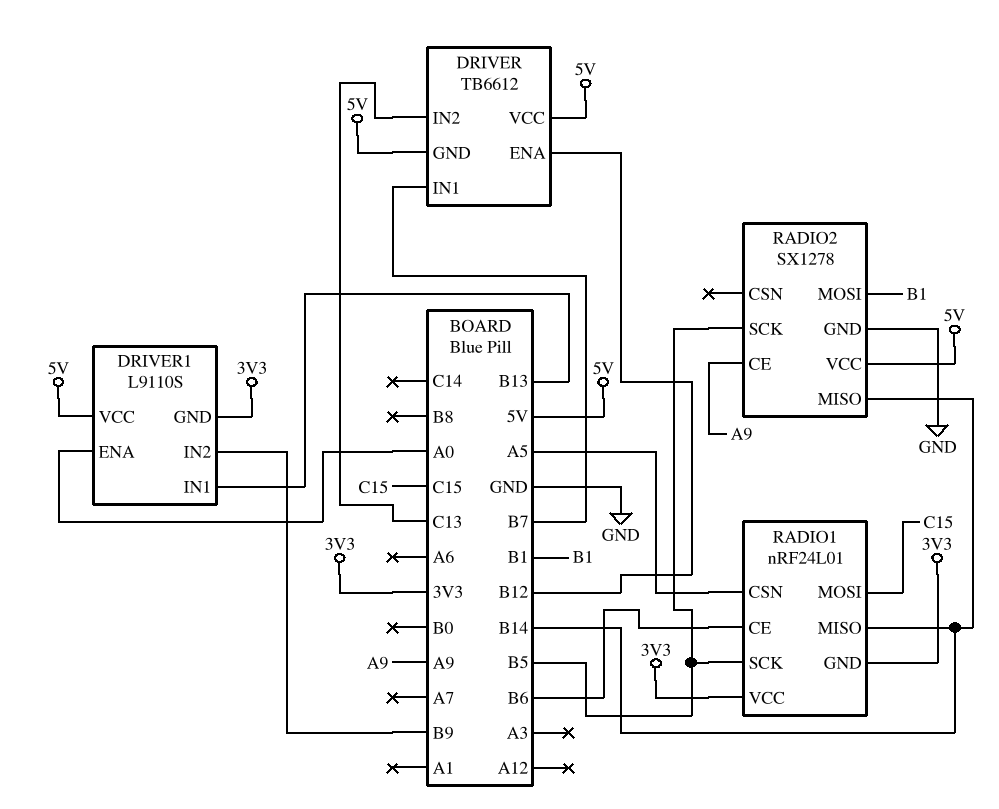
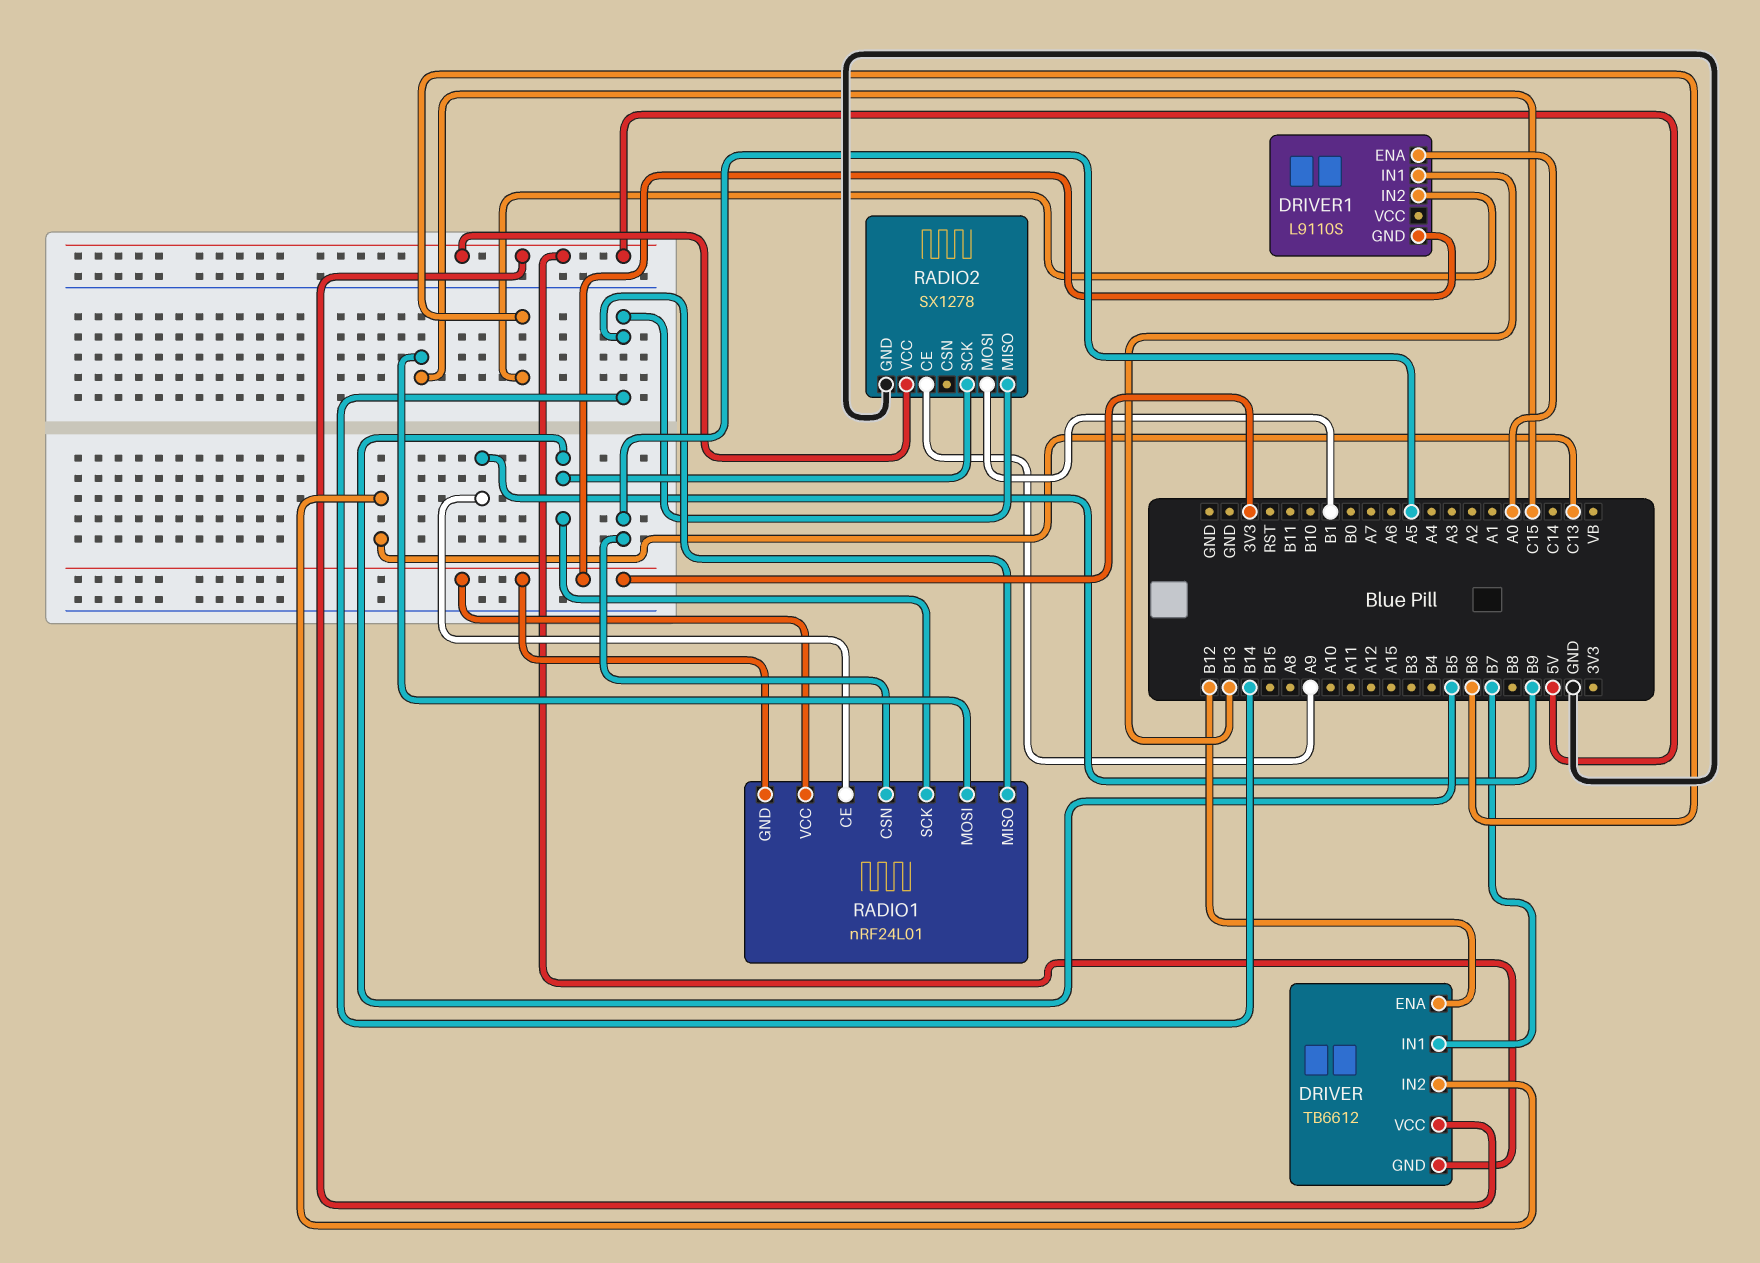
DRIVER1 pin IN2: B9 -> B6
DRIVER1 pin VCC: 5V -> none
RADIO1 pin CE: B6 -> B9

